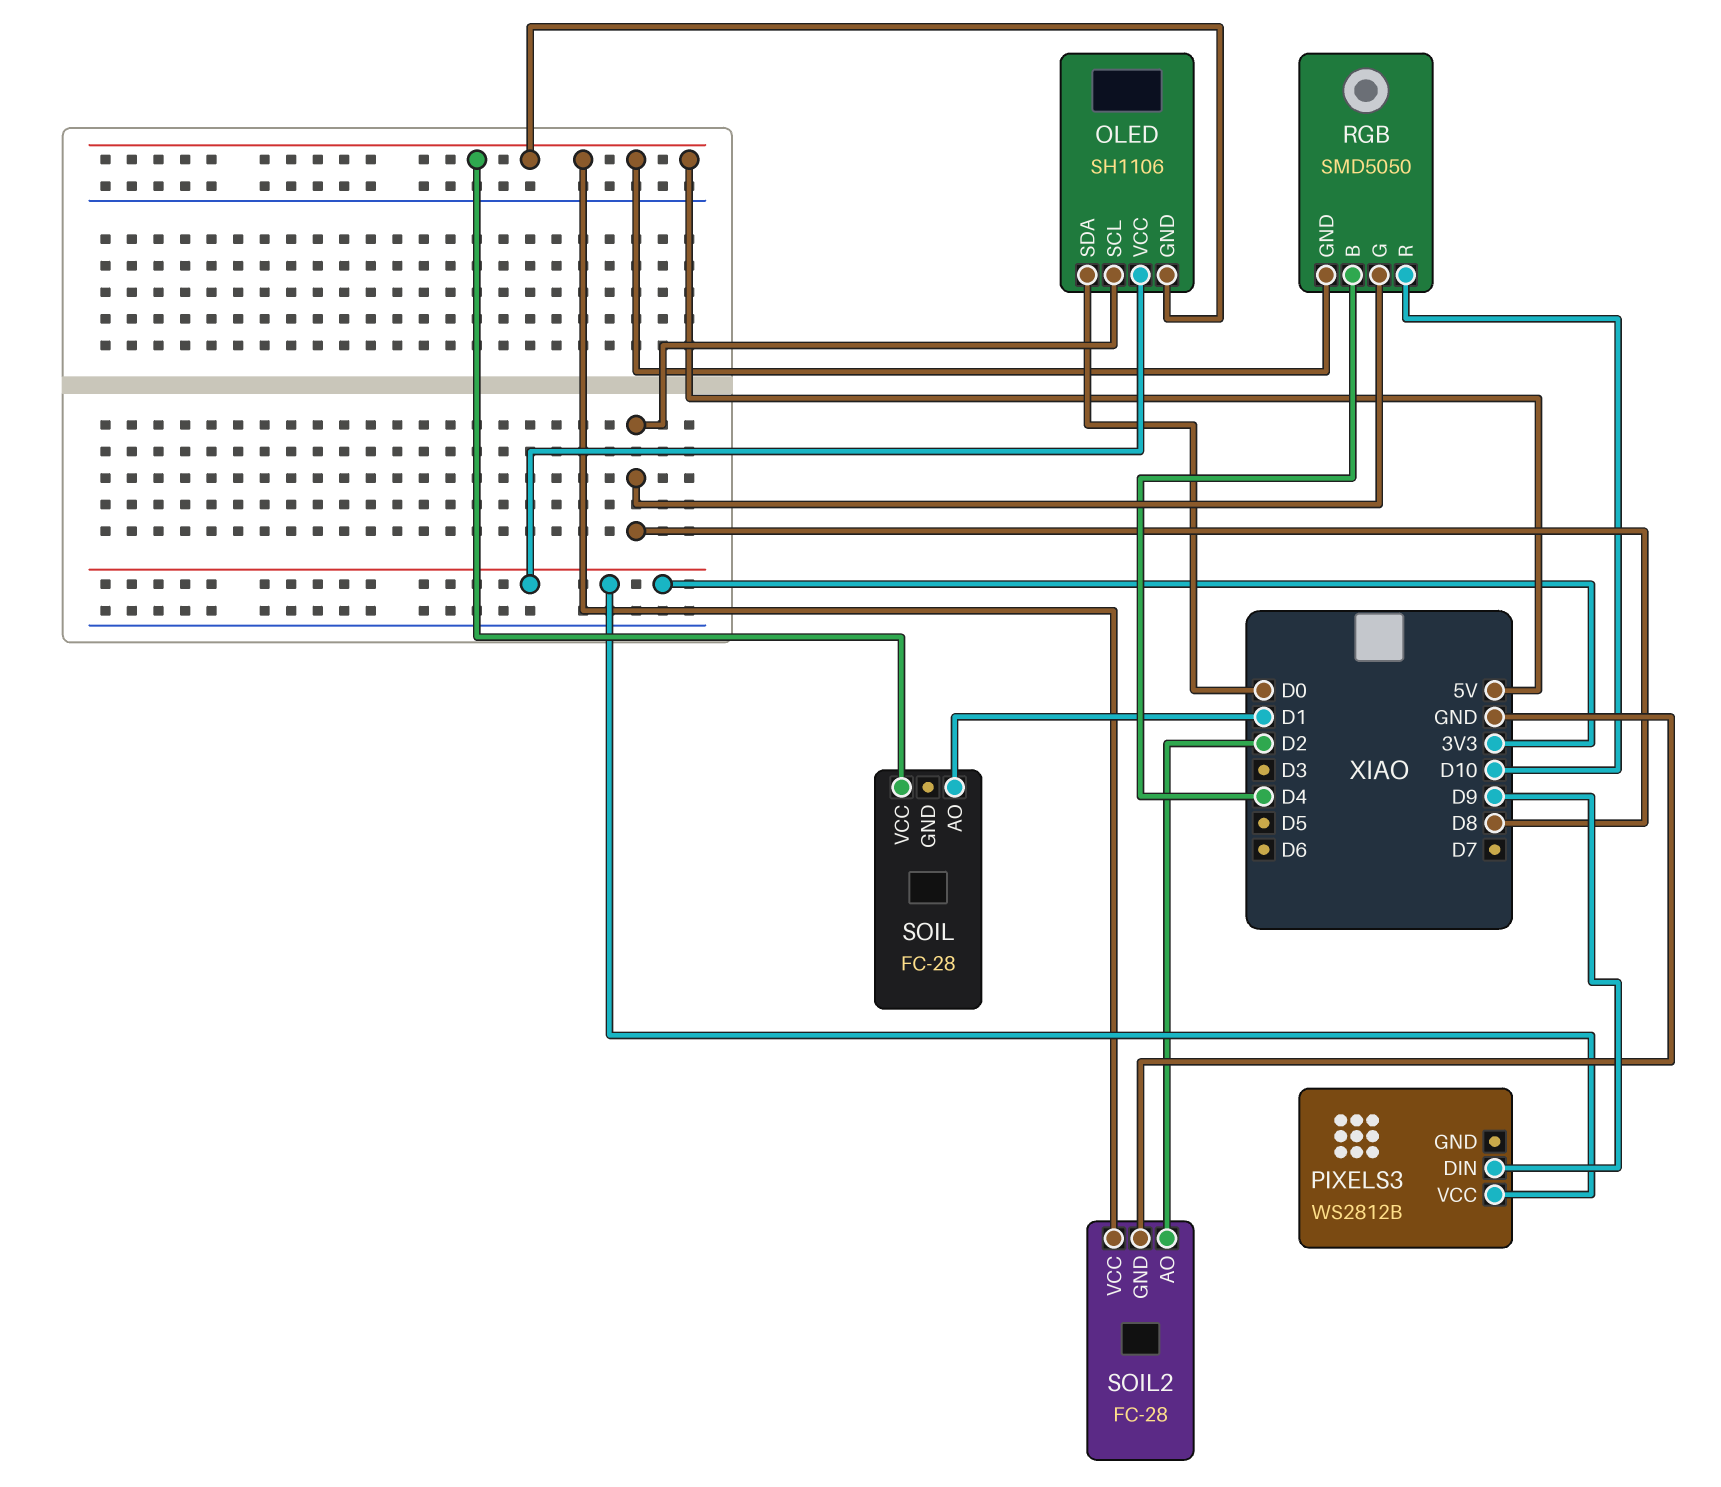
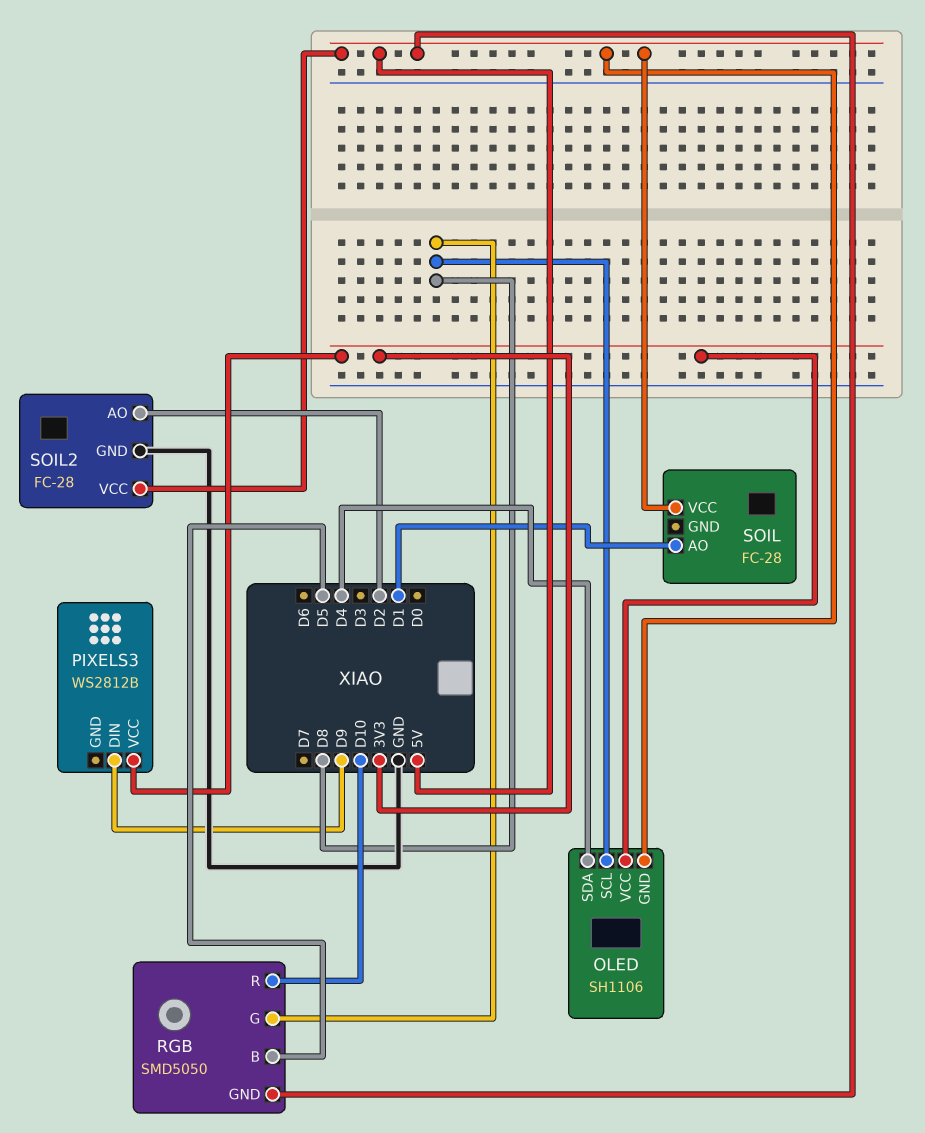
OLED pin SDA: D0 -> D4
RGB pin B: D4 -> D5

